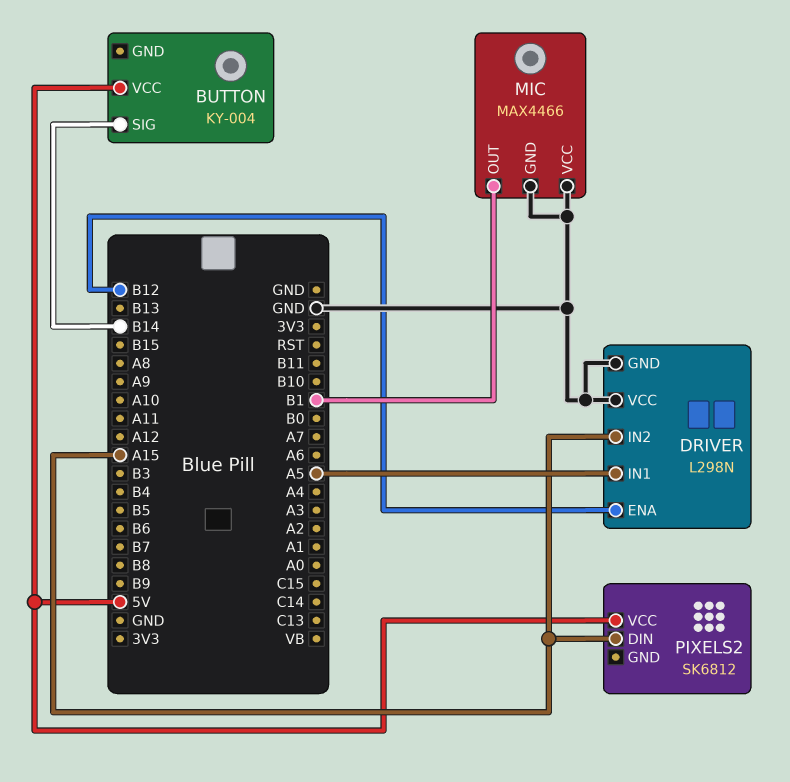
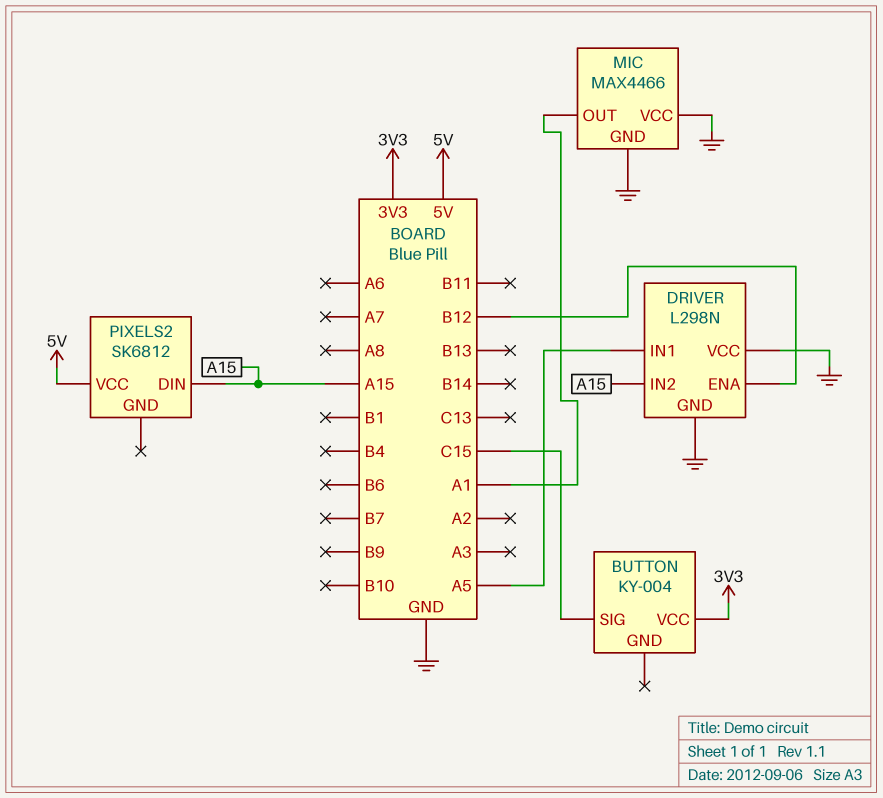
BUTTON pin SIG: B14 -> C15
BUTTON pin VCC: 5V -> 3V3
MIC pin OUT: B1 -> A1

